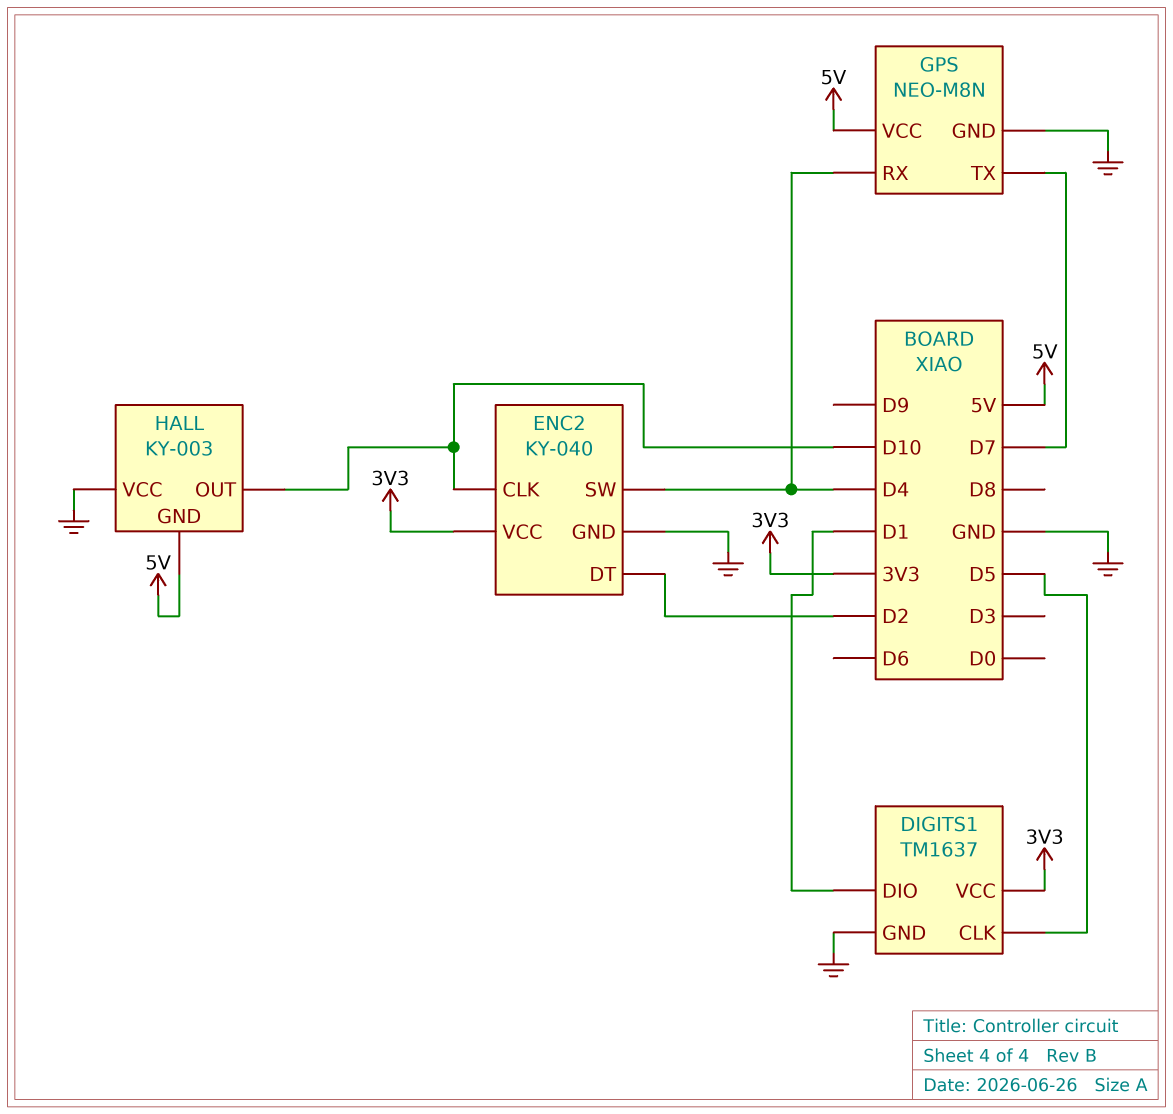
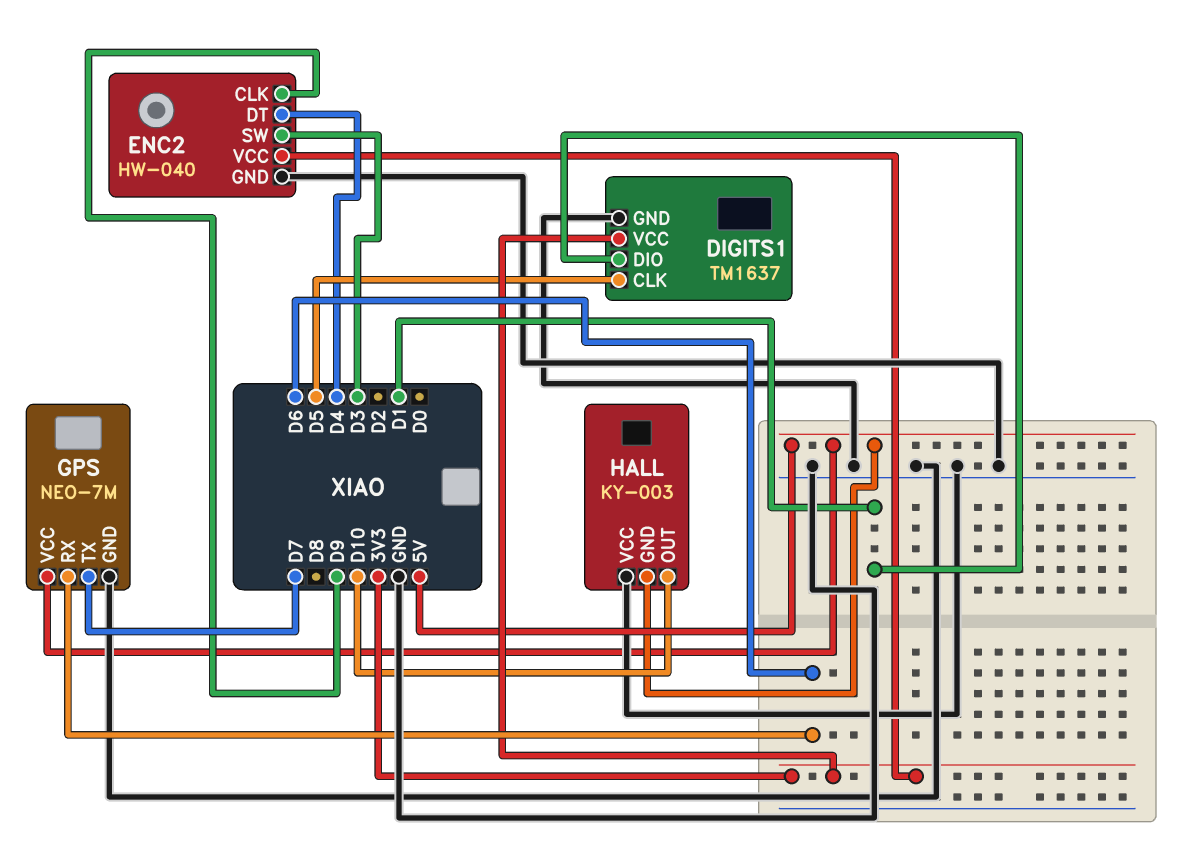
ENC2: KY-040 -> HW-040
ENC2 pin CLK: D10 -> D9
ENC2 pin DT: D2 -> D4
ENC2 pin SW: D4 -> D3
GPS: NEO-M8N -> NEO-7M
GPS pin RX: D4 -> D6

